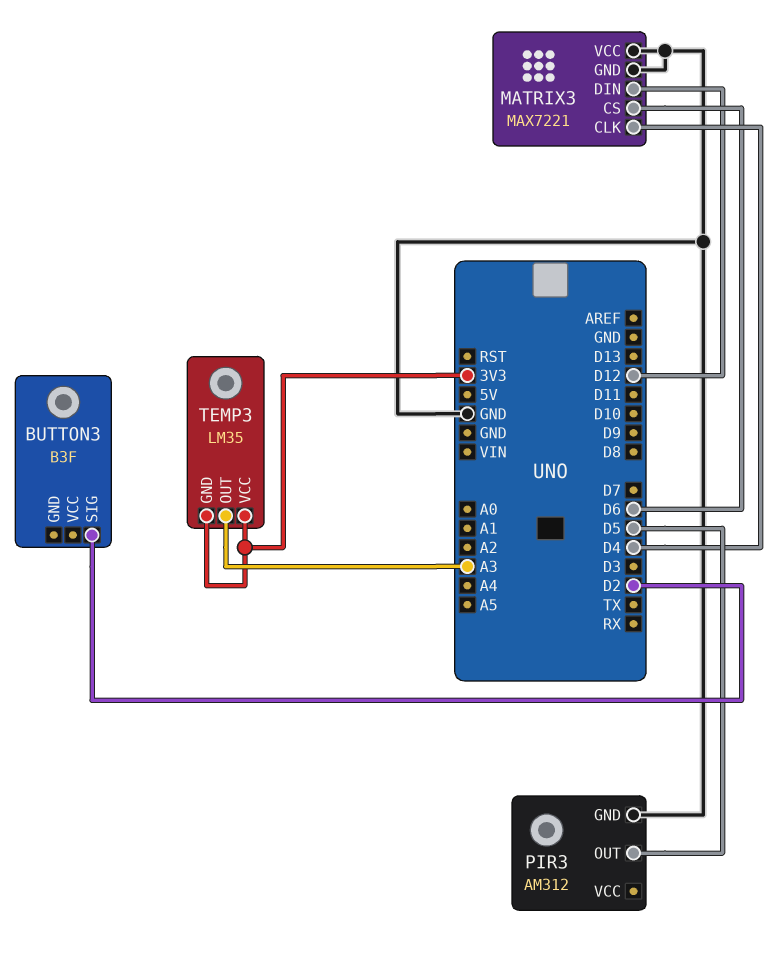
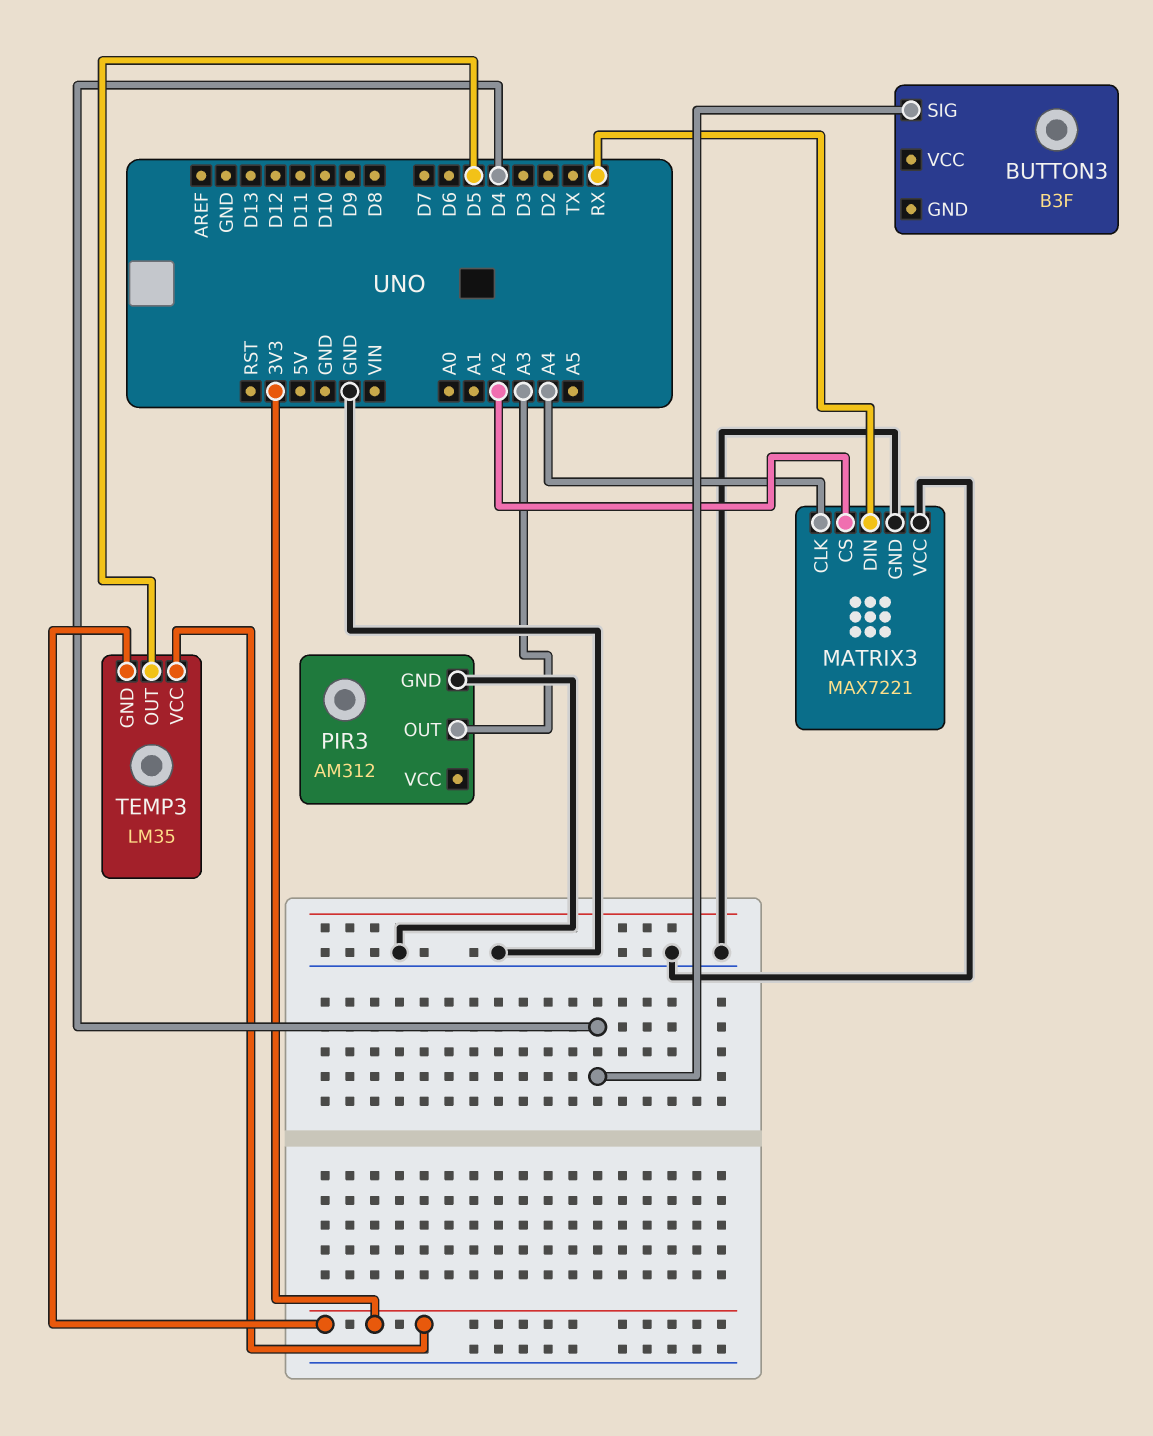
BUTTON3 pin SIG: D2 -> D4
MATRIX3 pin CLK: D4 -> A4
MATRIX3 pin CS: D6 -> A2
MATRIX3 pin DIN: D12 -> RX
PIR3 pin OUT: D5 -> A3
TEMP3 pin OUT: A3 -> D5

